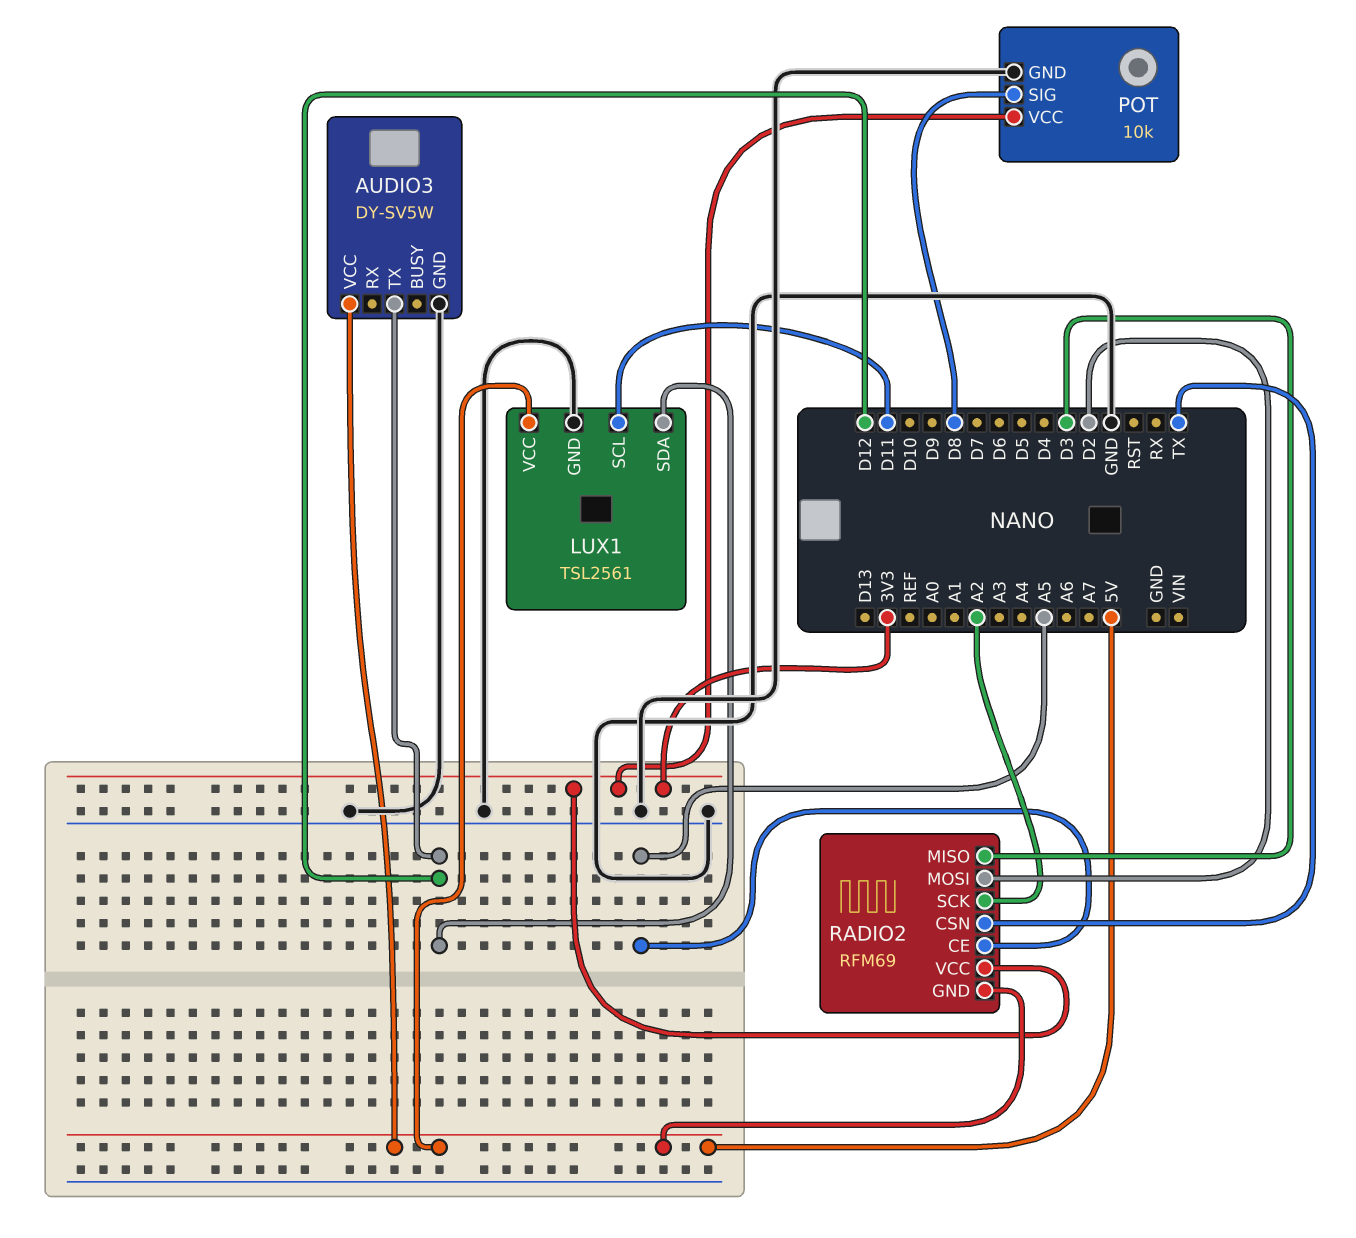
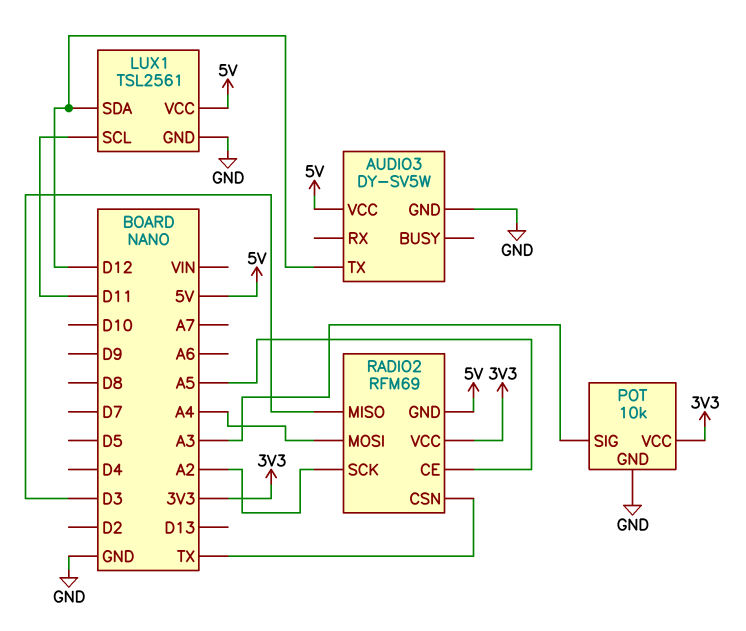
POT pin SIG: D8 -> A3
RADIO2 pin MOSI: D2 -> A4

